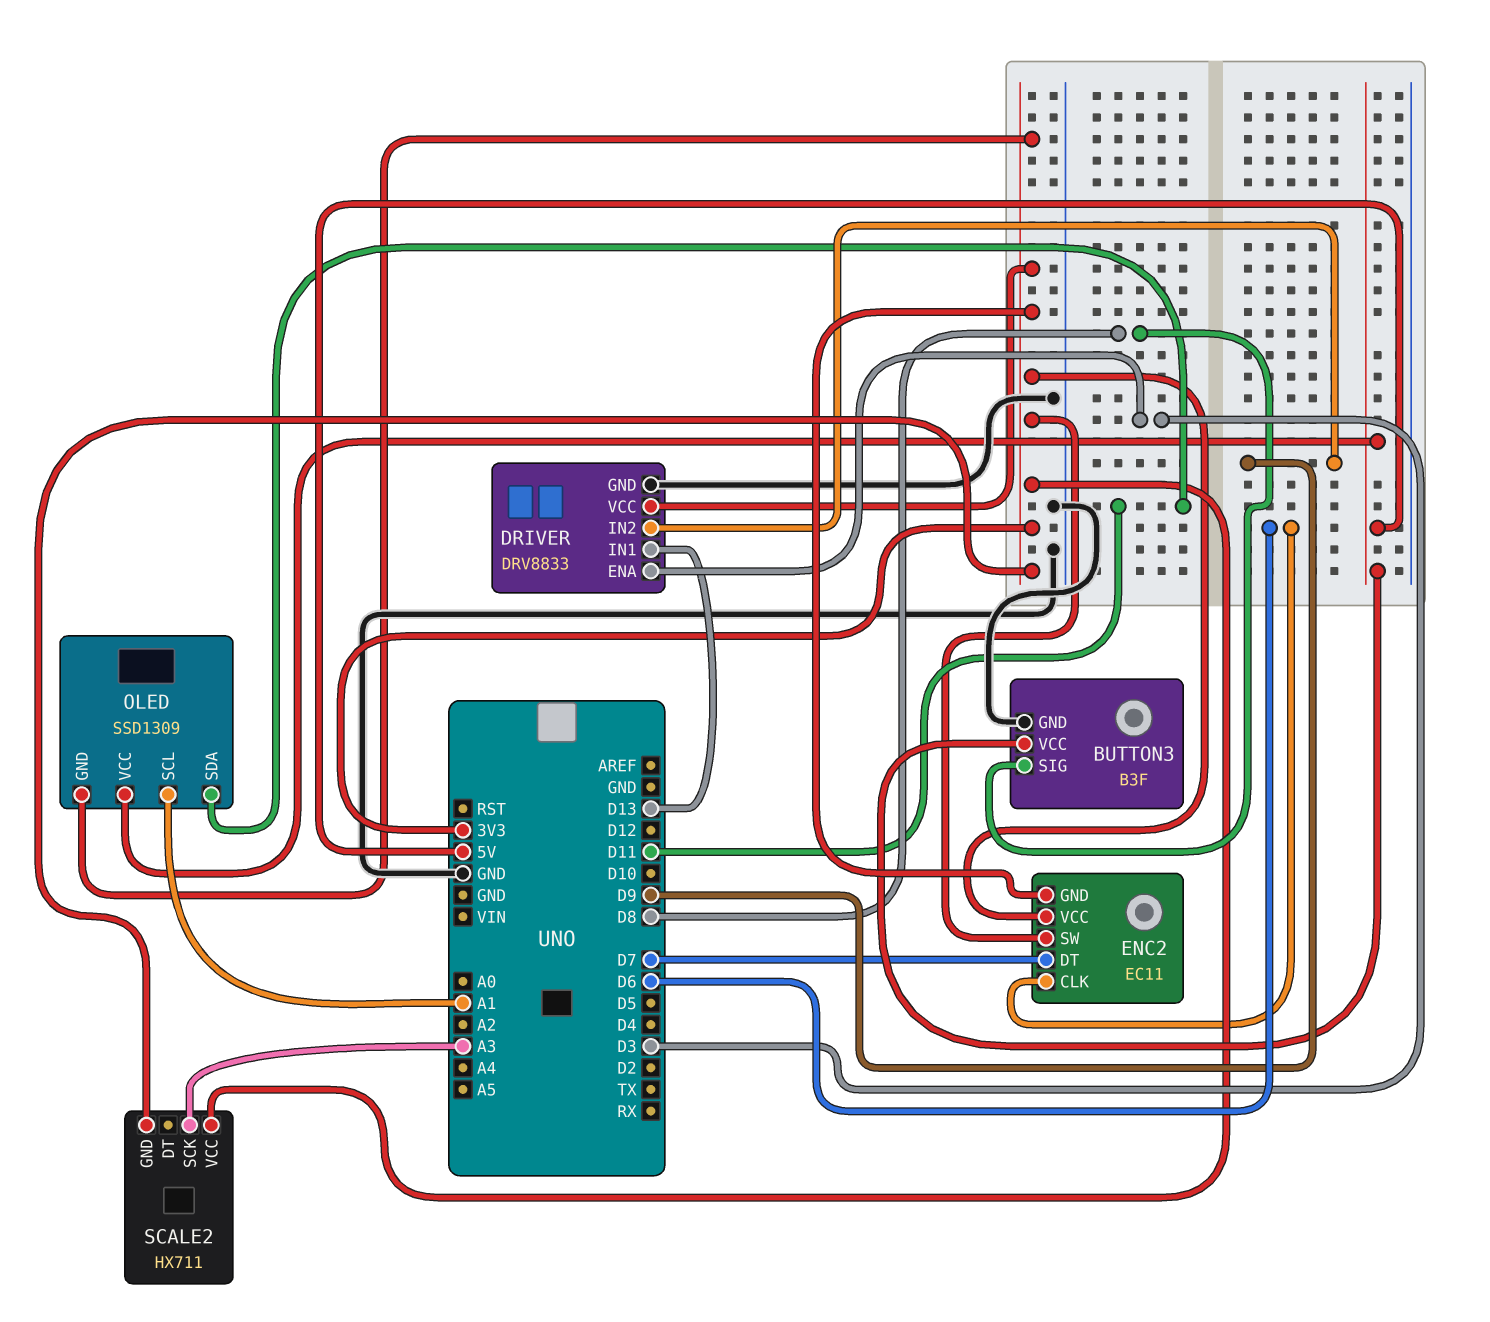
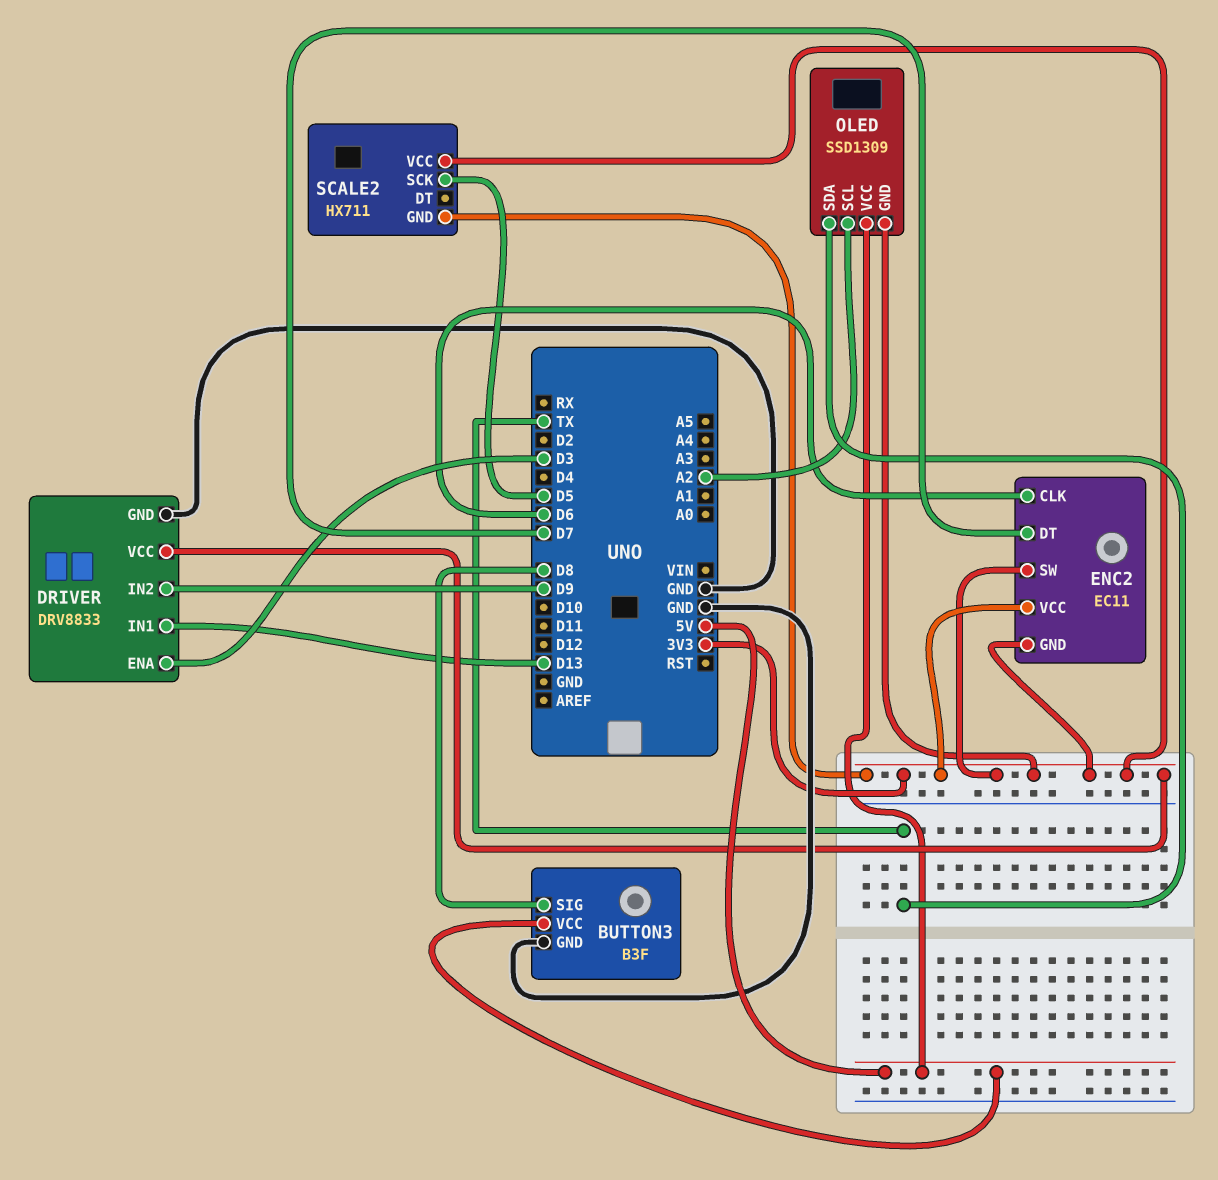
OLED pin SCL: A1 -> A2
OLED pin SDA: D11 -> TX
SCALE2 pin SCK: A3 -> D5

